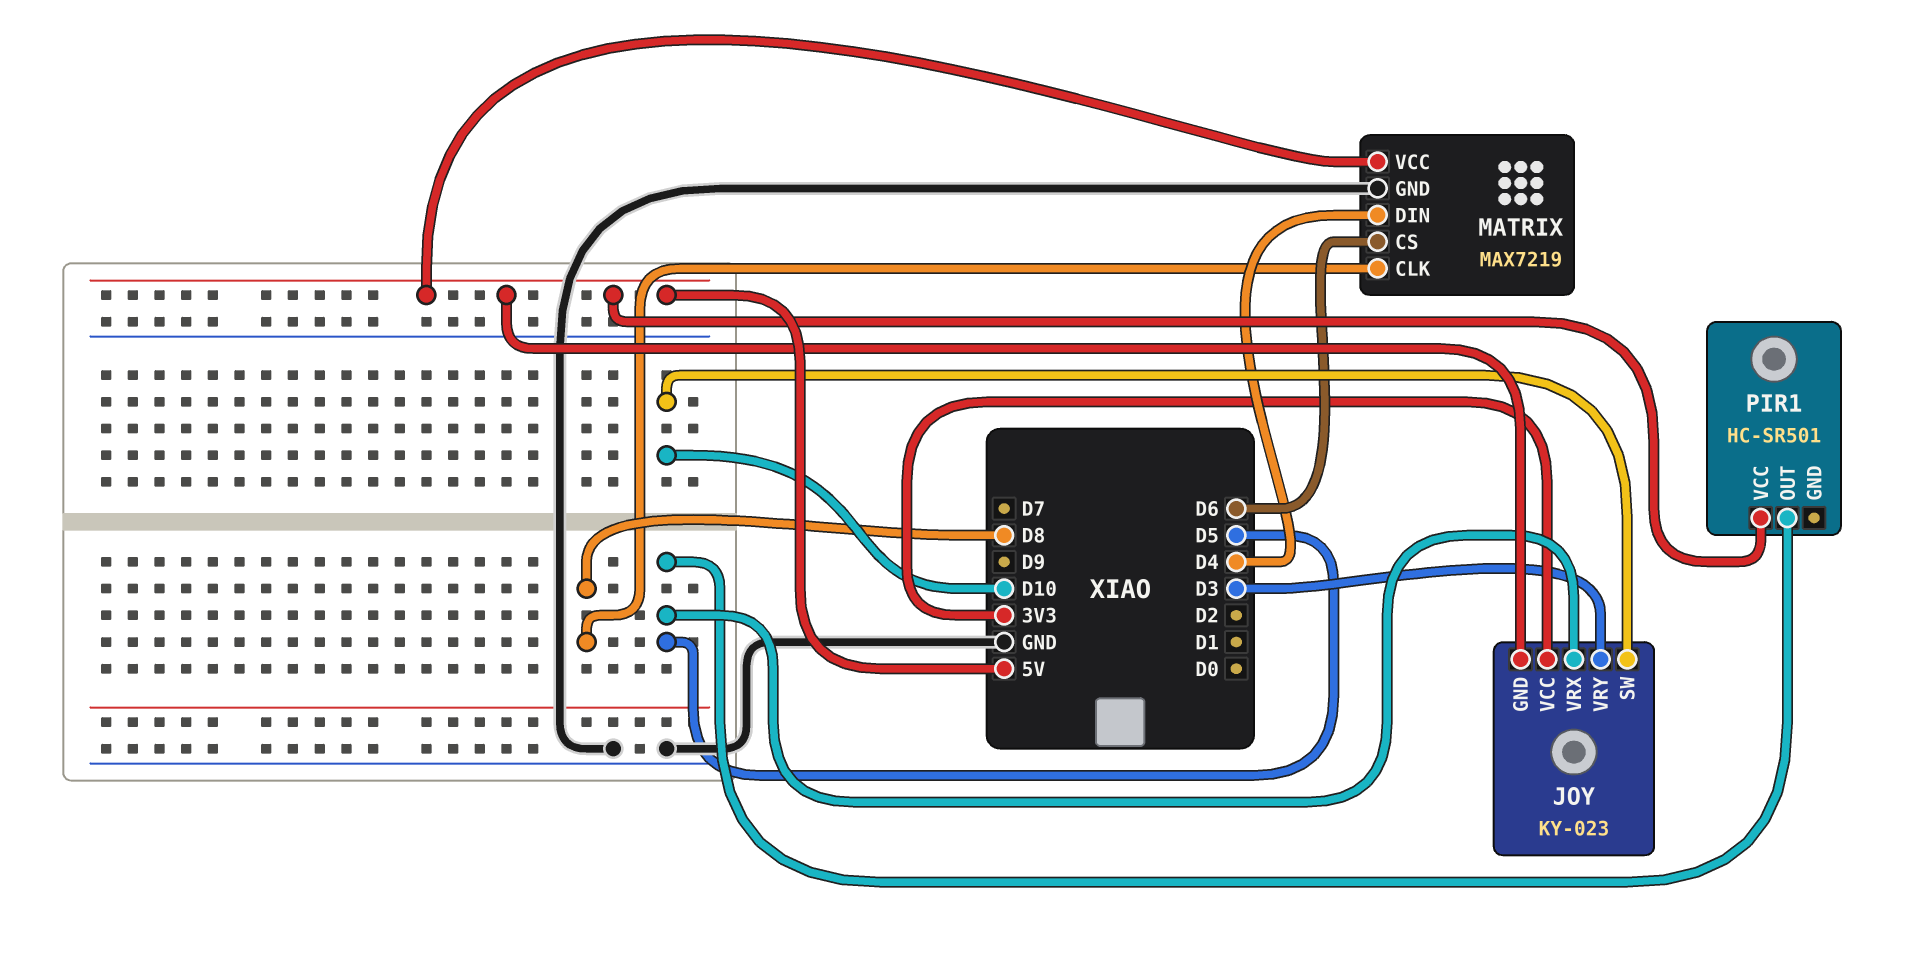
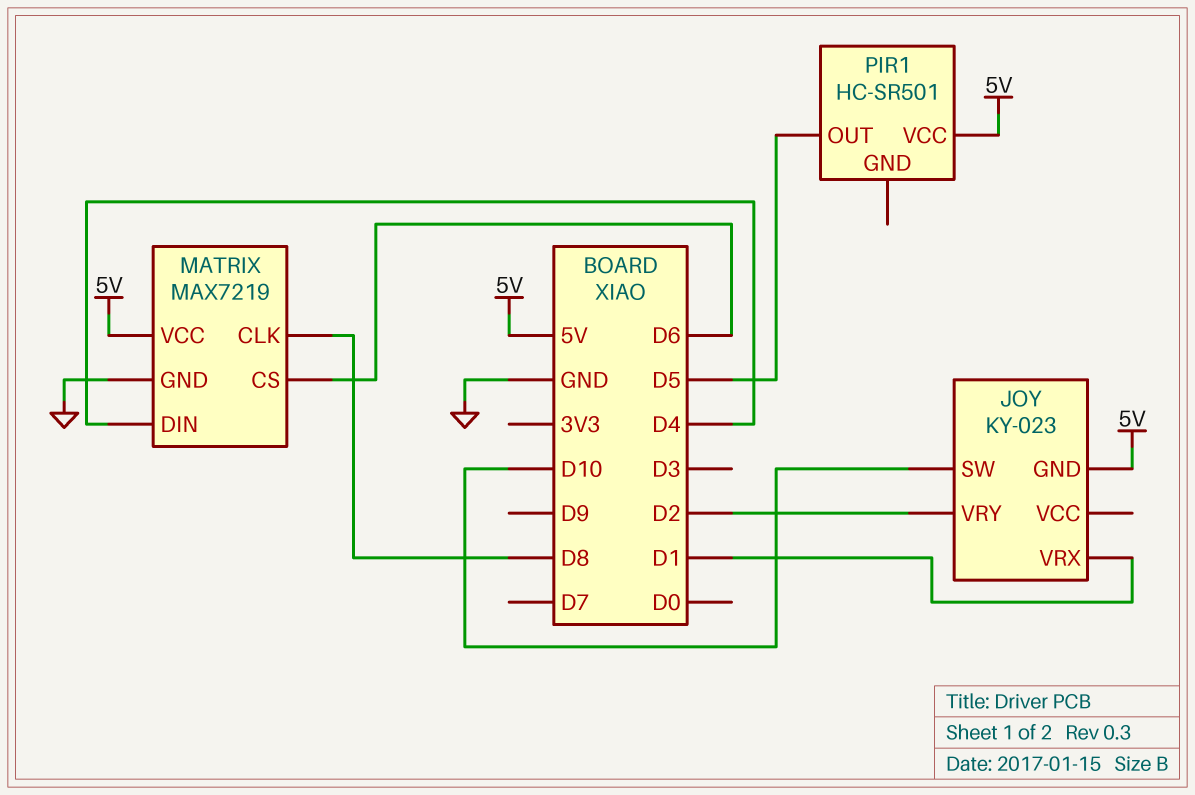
JOY pin VCC: 3V3 -> none
JOY pin VRX: D5 -> D1
JOY pin VRY: D3 -> D2

